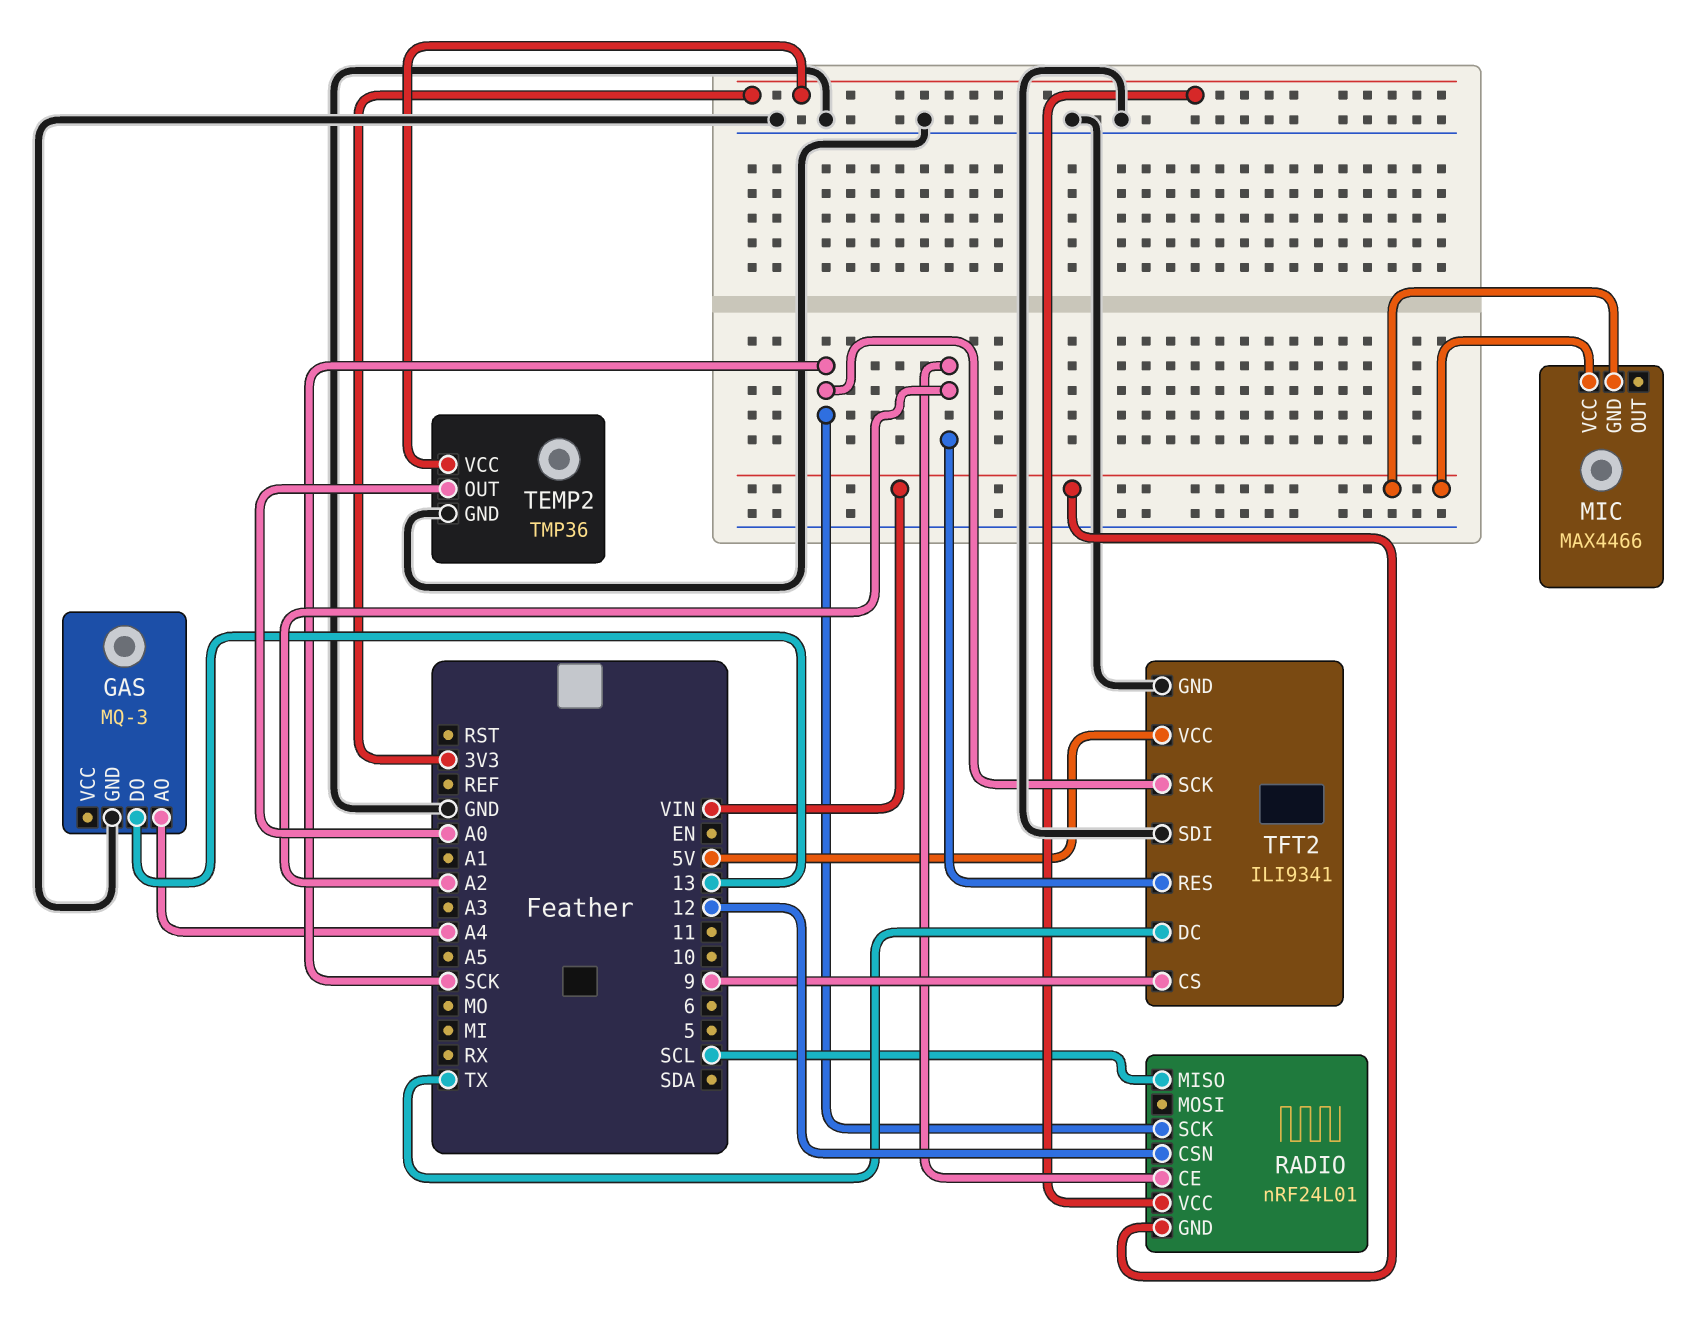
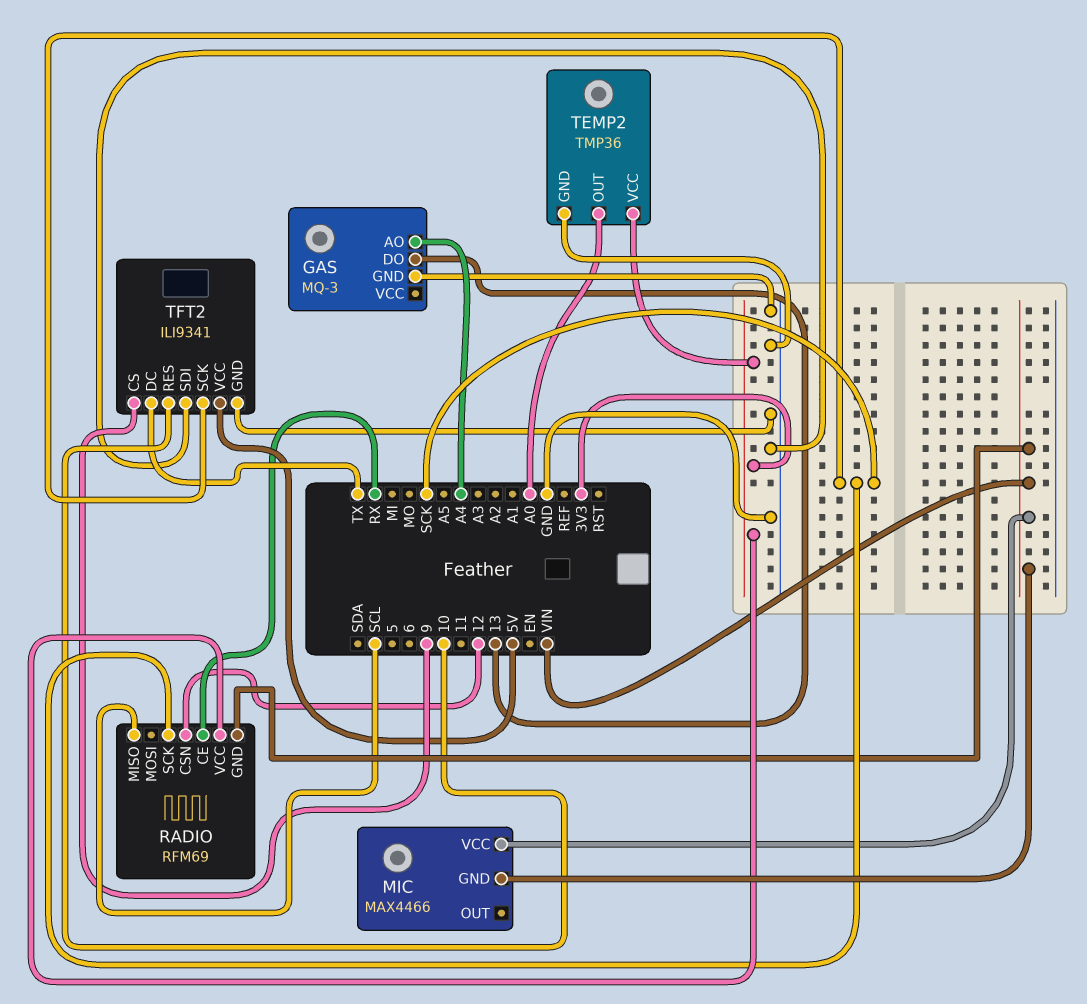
RADIO: nRF24L01 -> RFM69
RADIO pin CE: A2 -> RX
TFT2 pin RES: A2 -> 10

